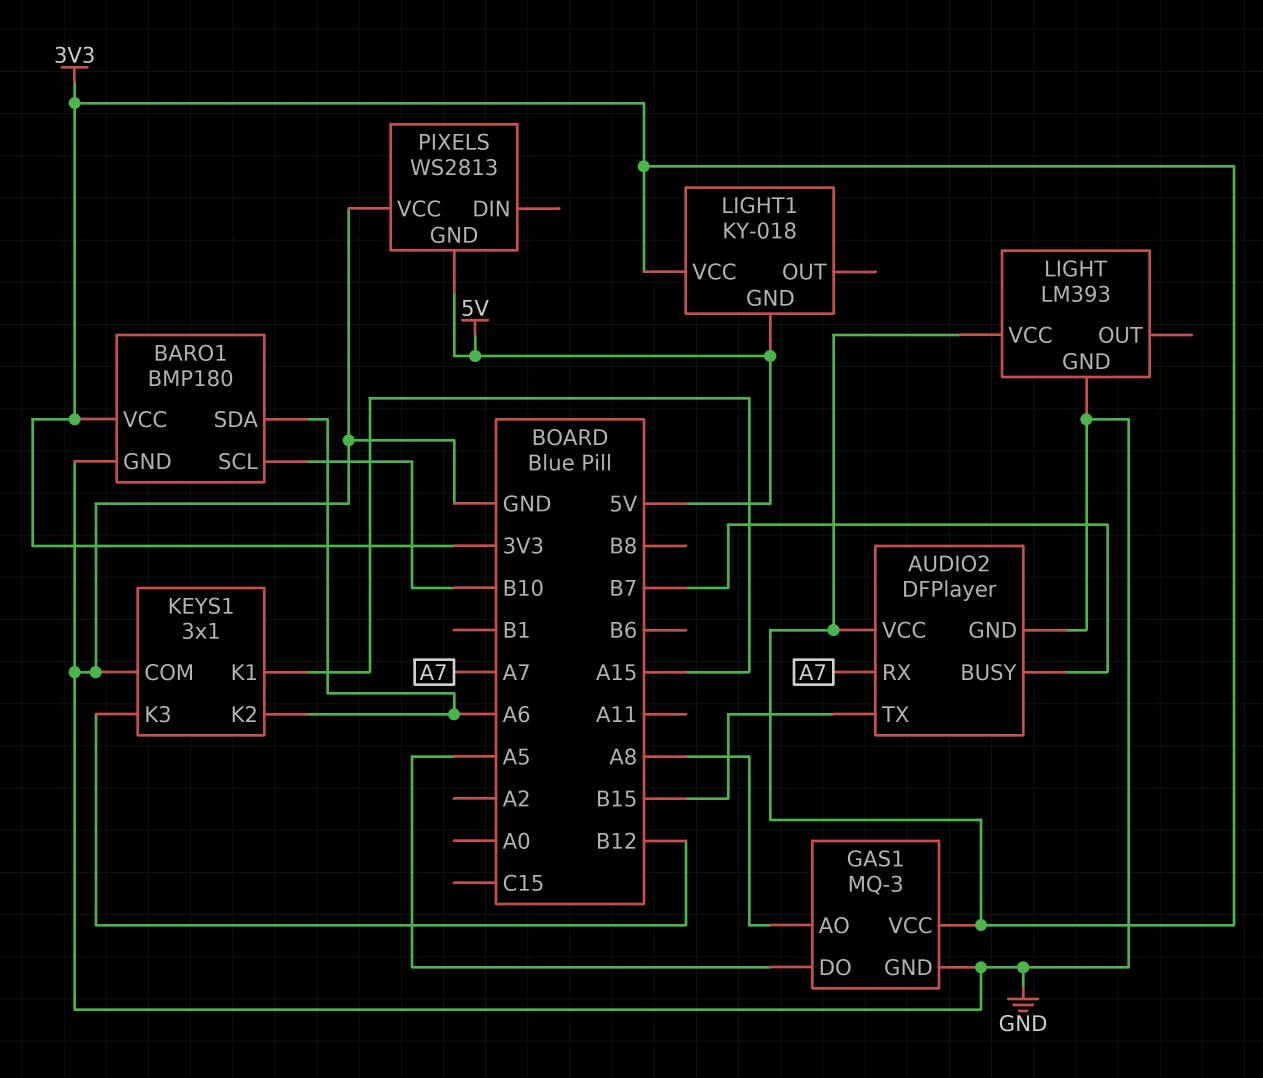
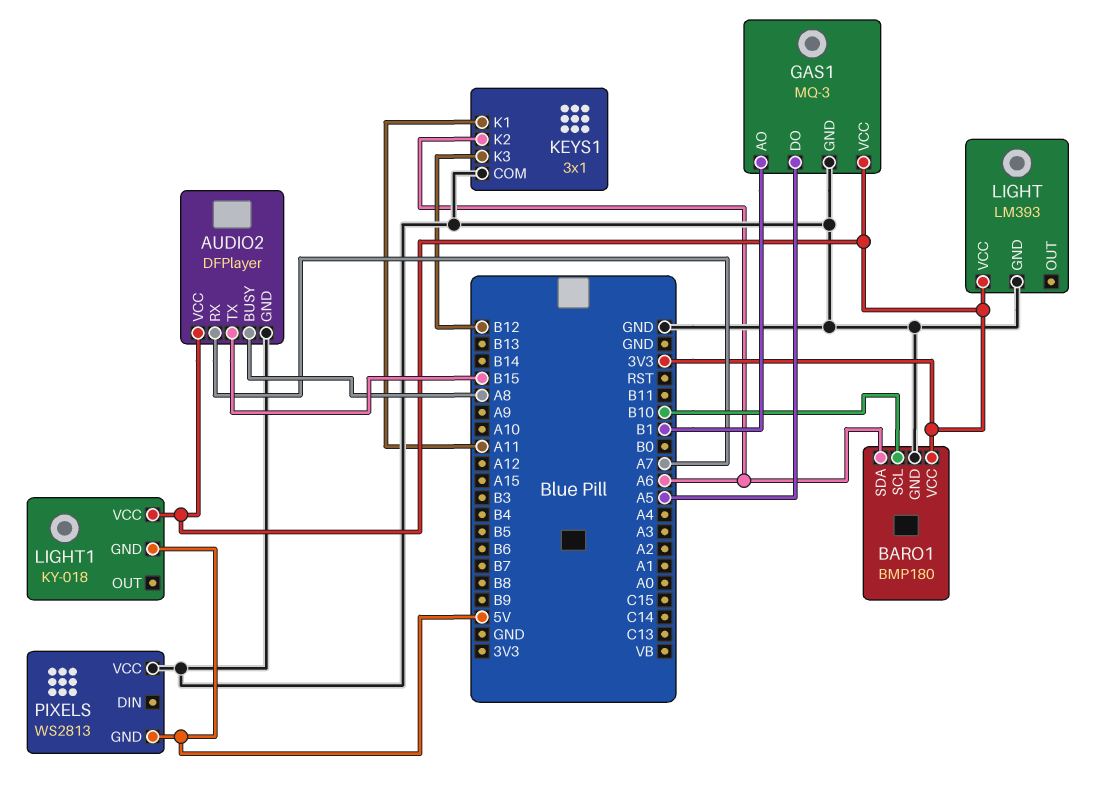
AUDIO2 pin BUSY: B7 -> A8
GAS1 pin AO: A8 -> B1
KEYS1 pin K1: A15 -> A11

